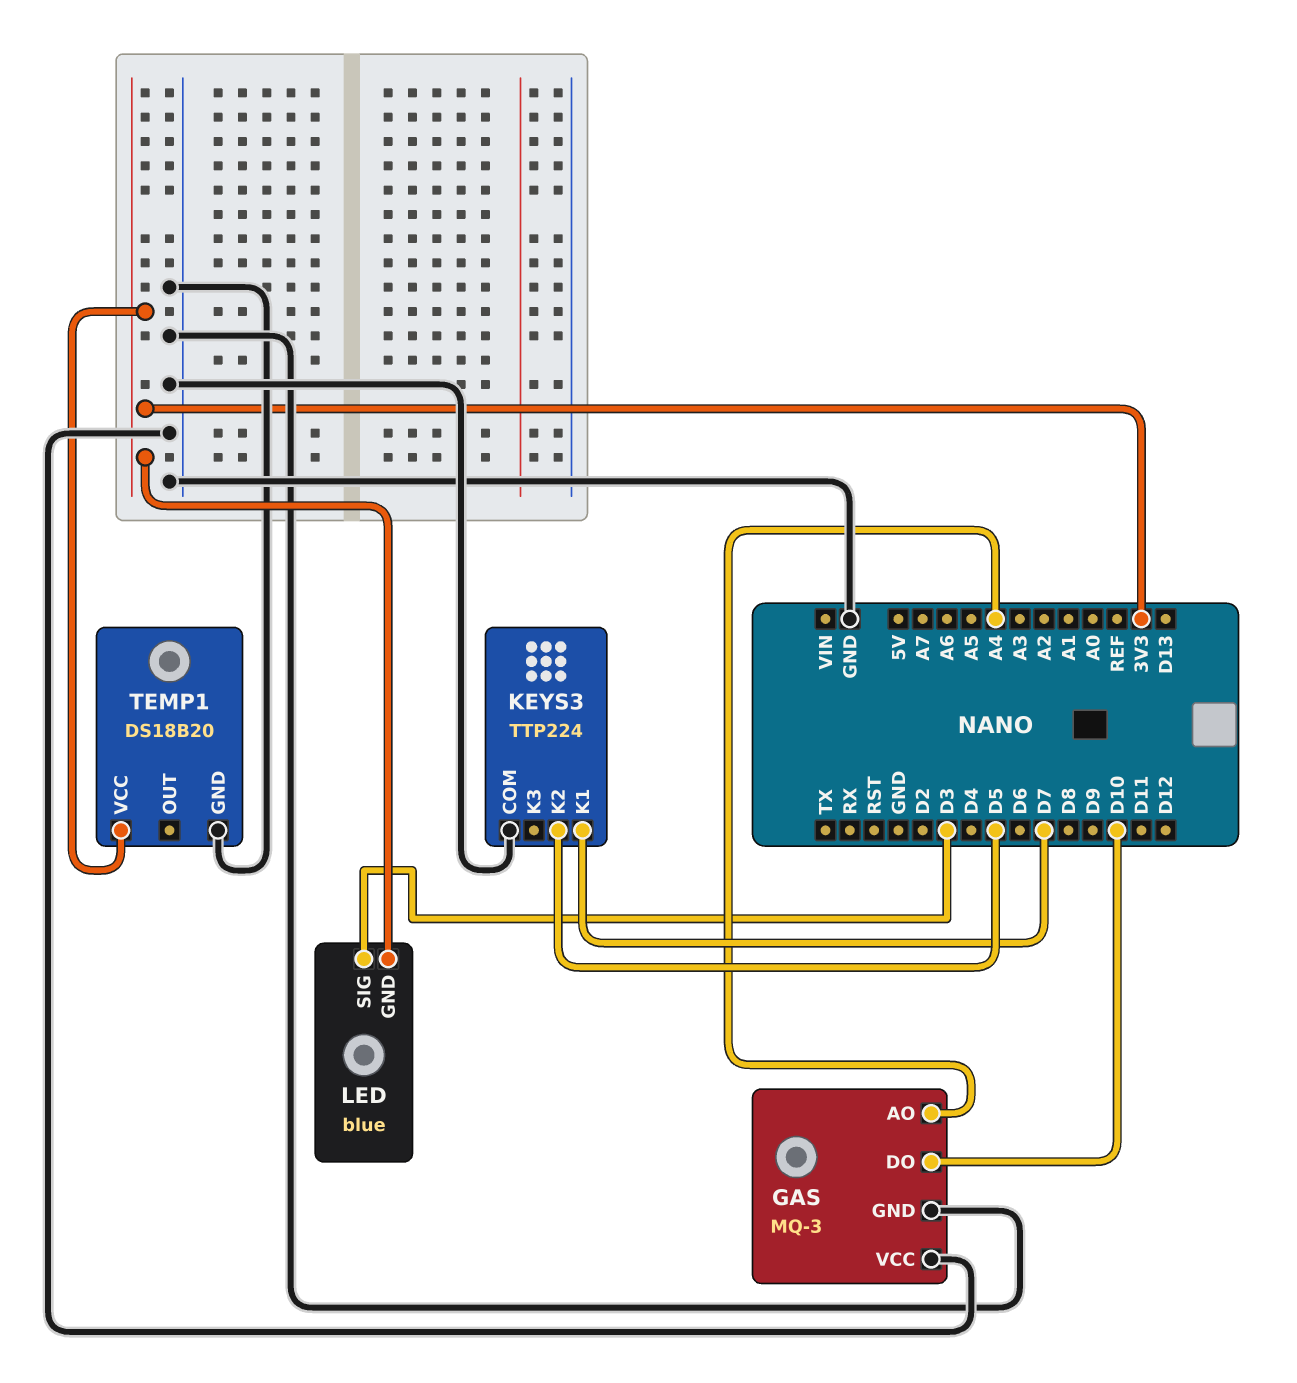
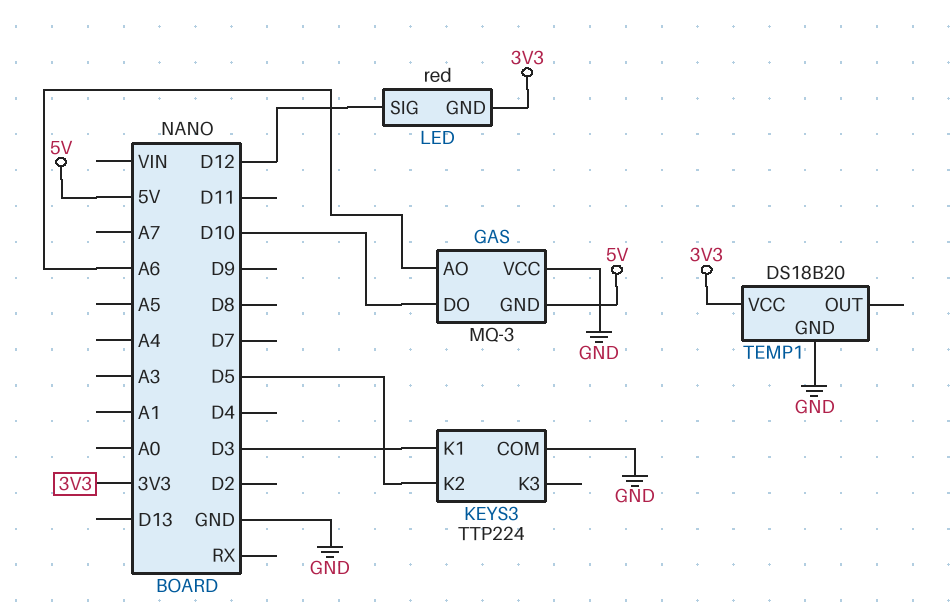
GAS pin AO: A4 -> A6
GAS pin GND: GND -> 5V
KEYS3 pin K1: D7 -> D3
LED: blue -> red
LED pin SIG: D3 -> D12

